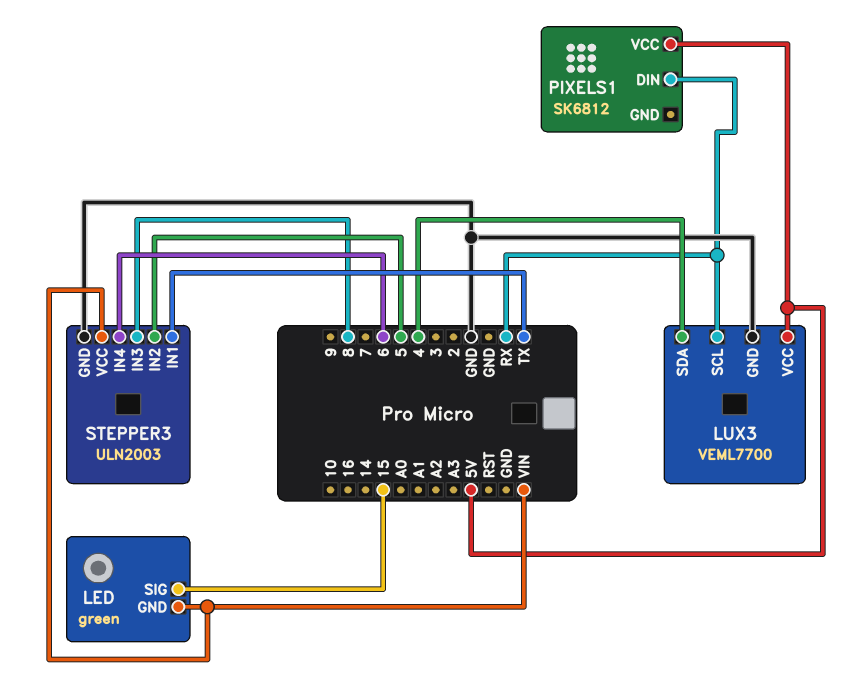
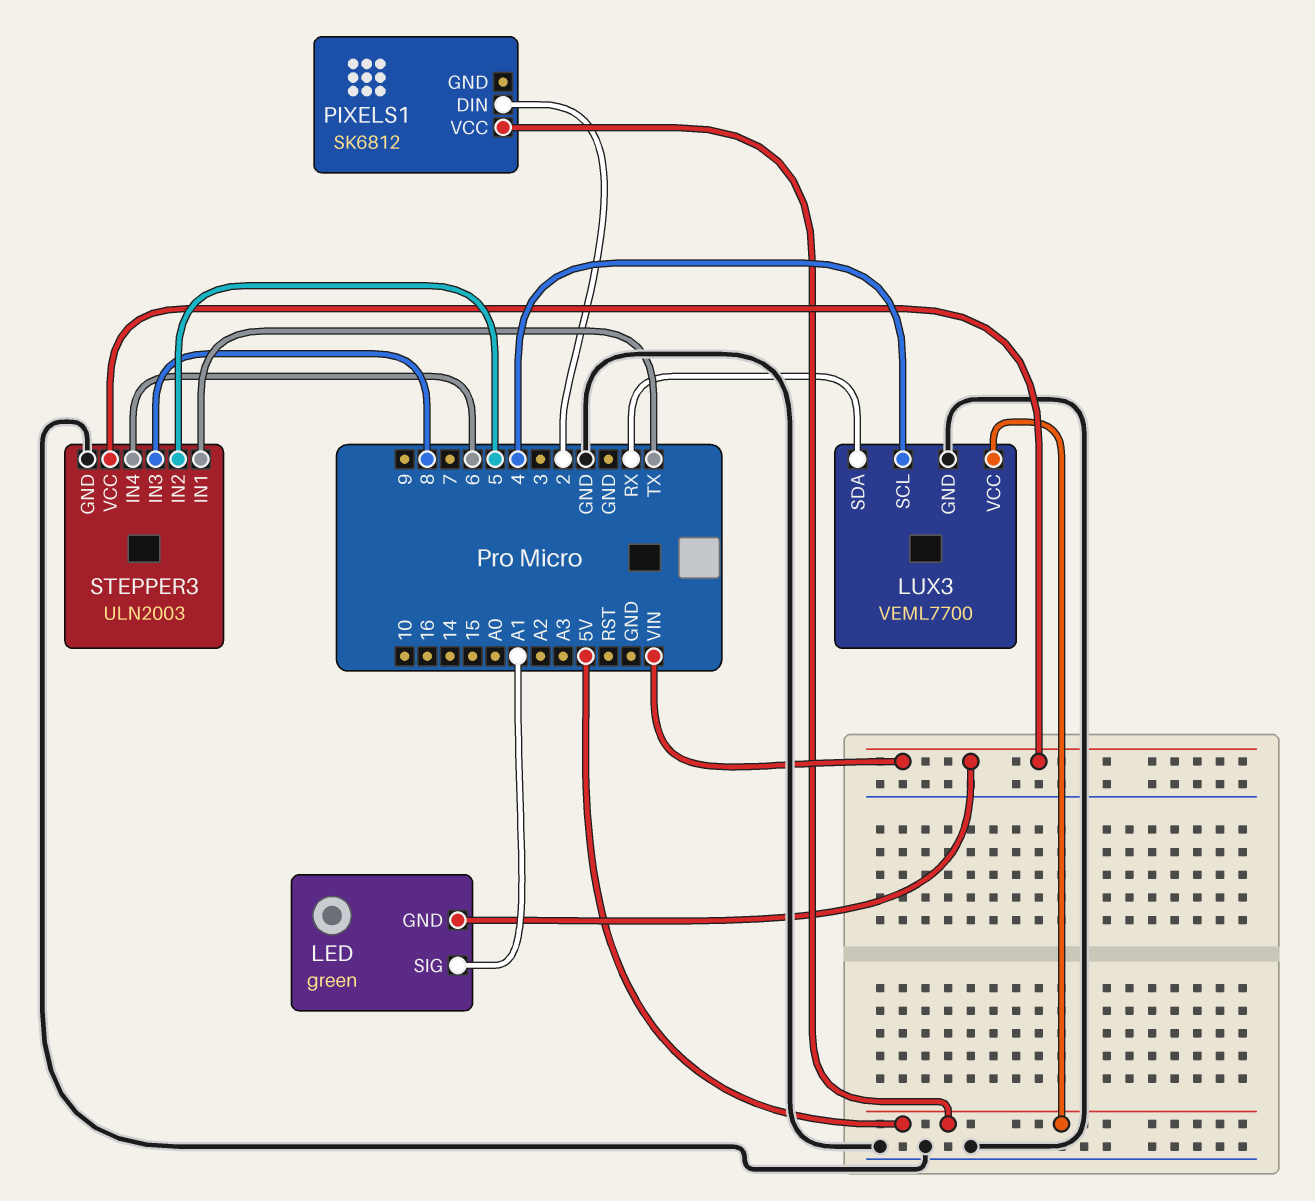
LED pin SIG: 15 -> A1
LUX3 pin SCL: RX -> 4
LUX3 pin SDA: 4 -> RX
PIXELS1 pin DIN: RX -> 2

